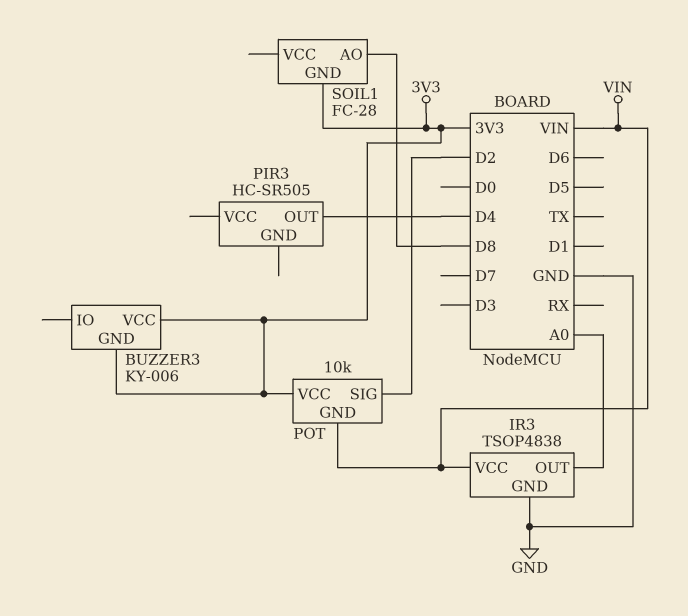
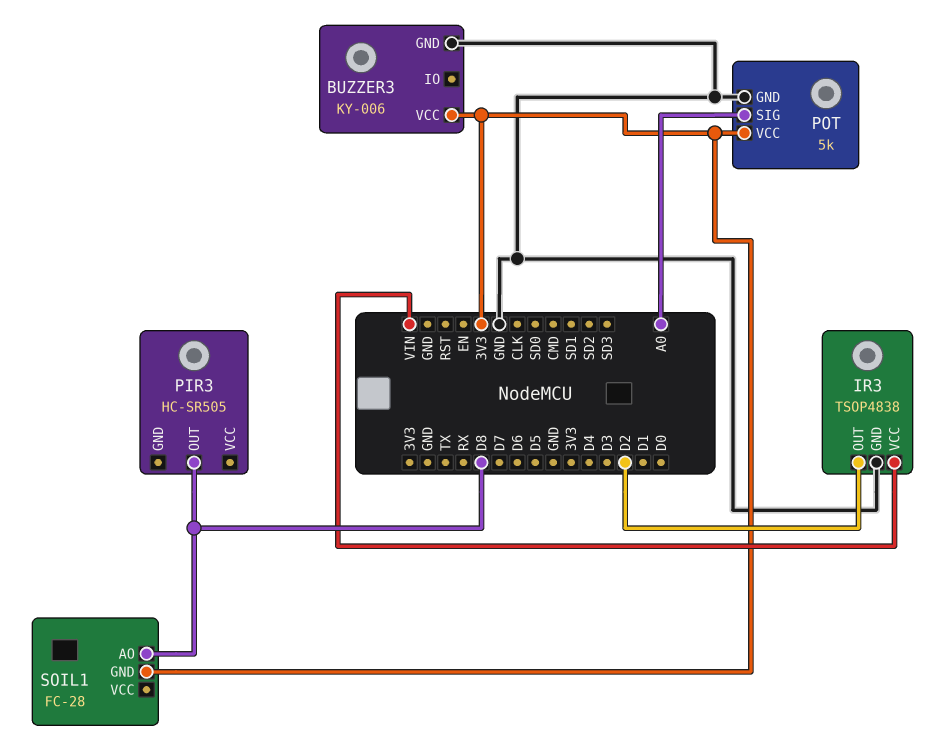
BUZZER3 pin GND: 3V3 -> GND
IR3 pin OUT: A0 -> D2
PIR3 pin OUT: D4 -> D8
POT: 10k -> 5k
POT pin GND: VIN -> GND
POT pin SIG: D2 -> A0

